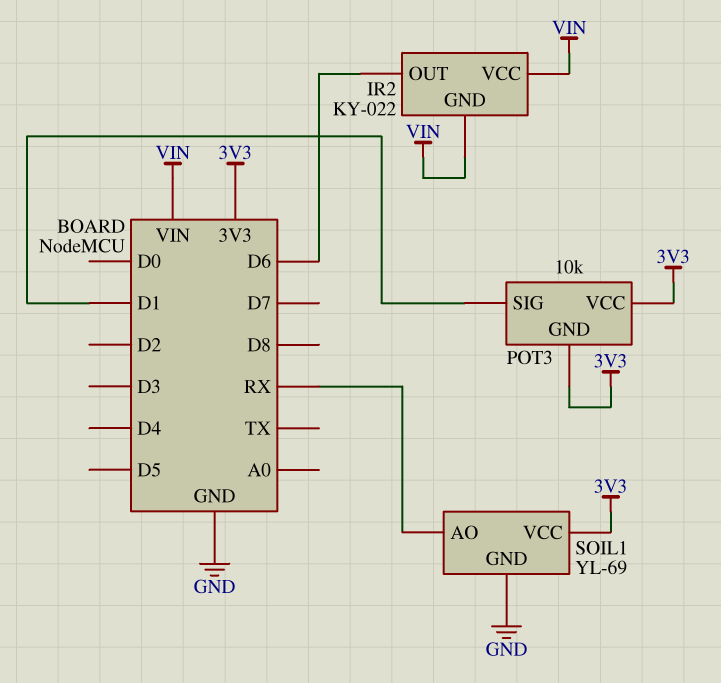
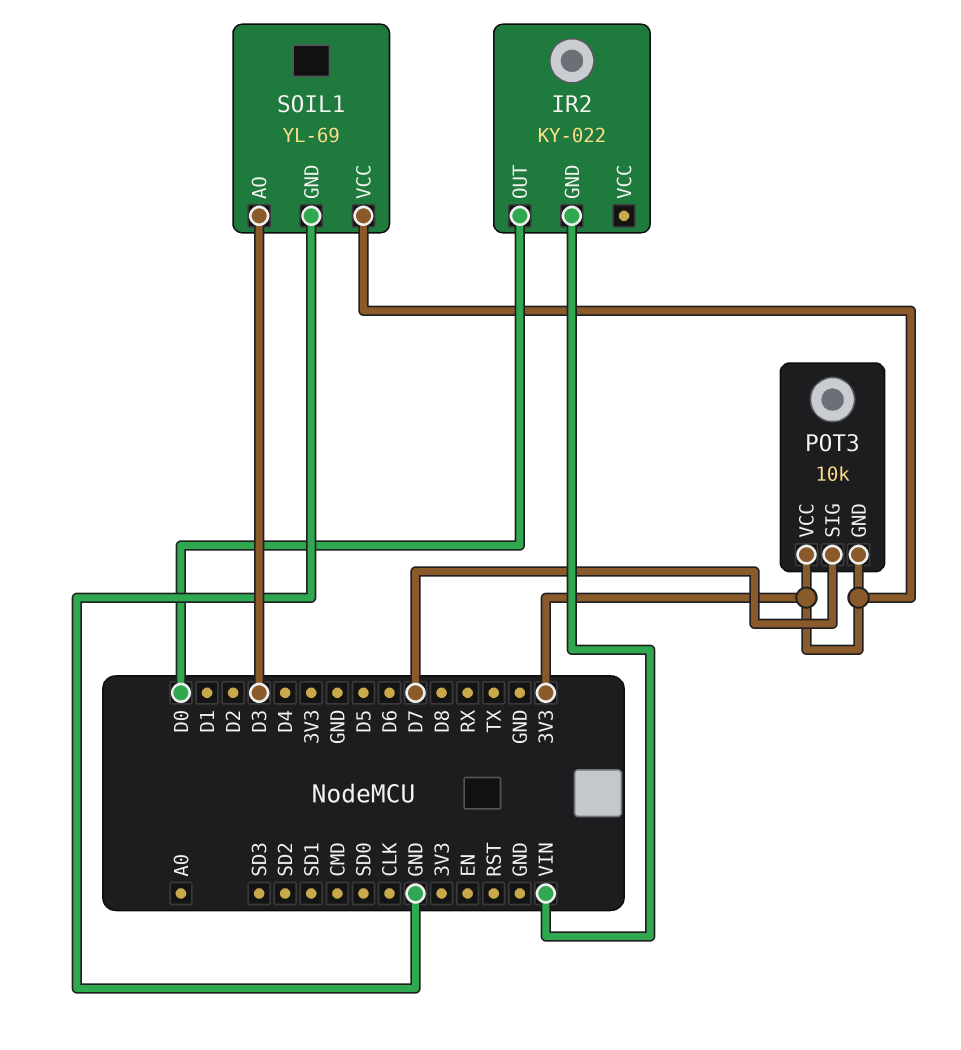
IR2 pin OUT: D6 -> D0
IR2 pin VCC: VIN -> none
POT3 pin SIG: D1 -> D7
SOIL1 pin AO: RX -> D3

